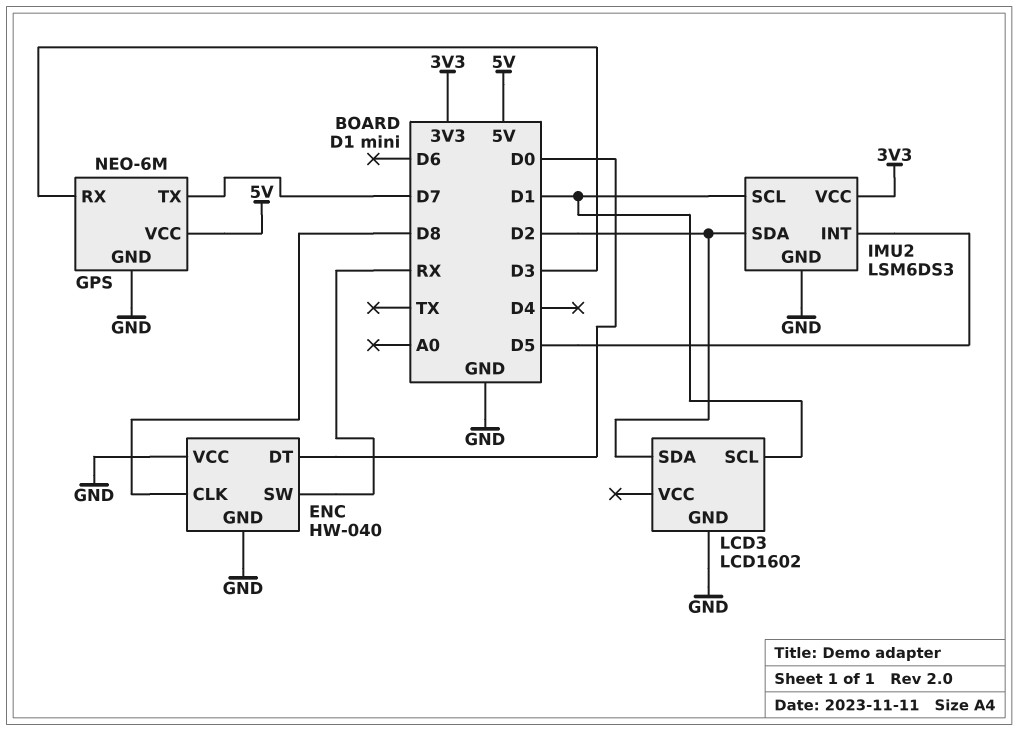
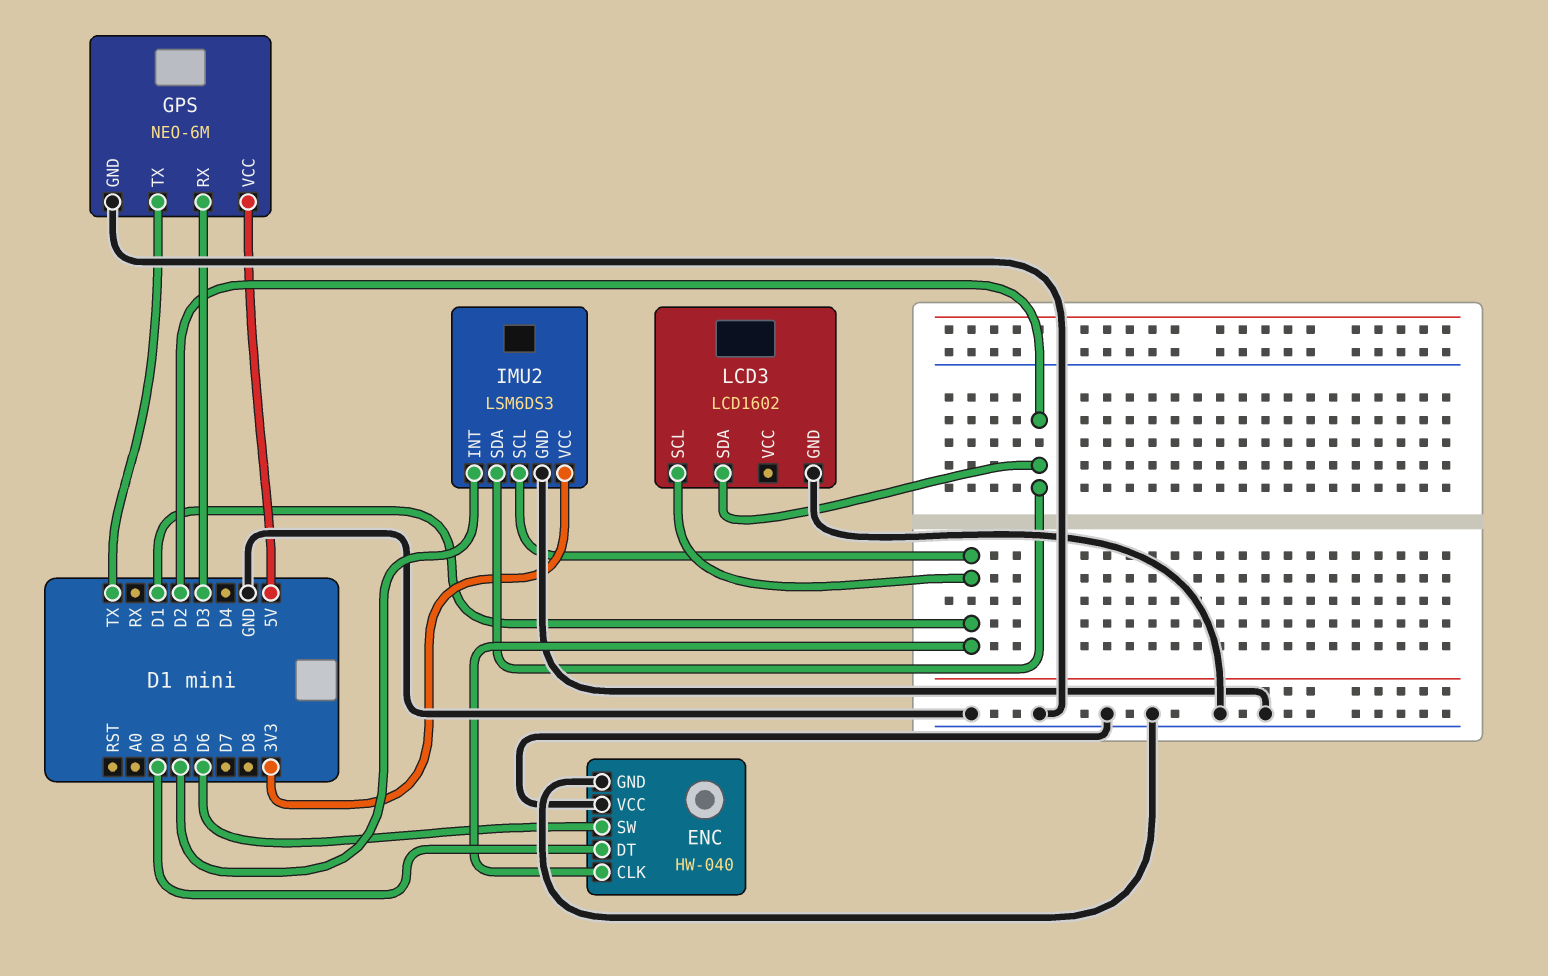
ENC pin CLK: D8 -> D1
ENC pin SW: RX -> D6
GPS pin TX: D7 -> TX

